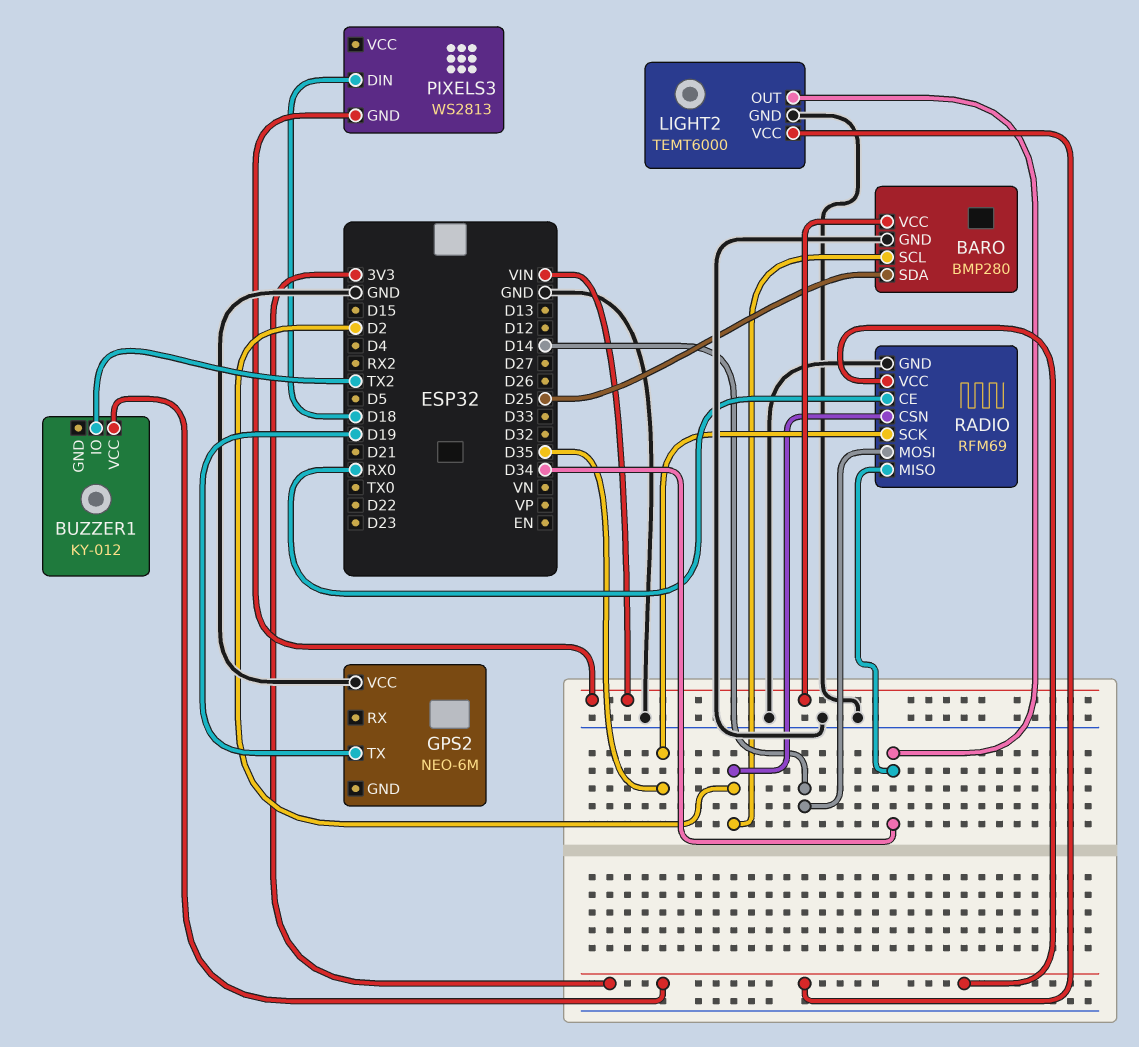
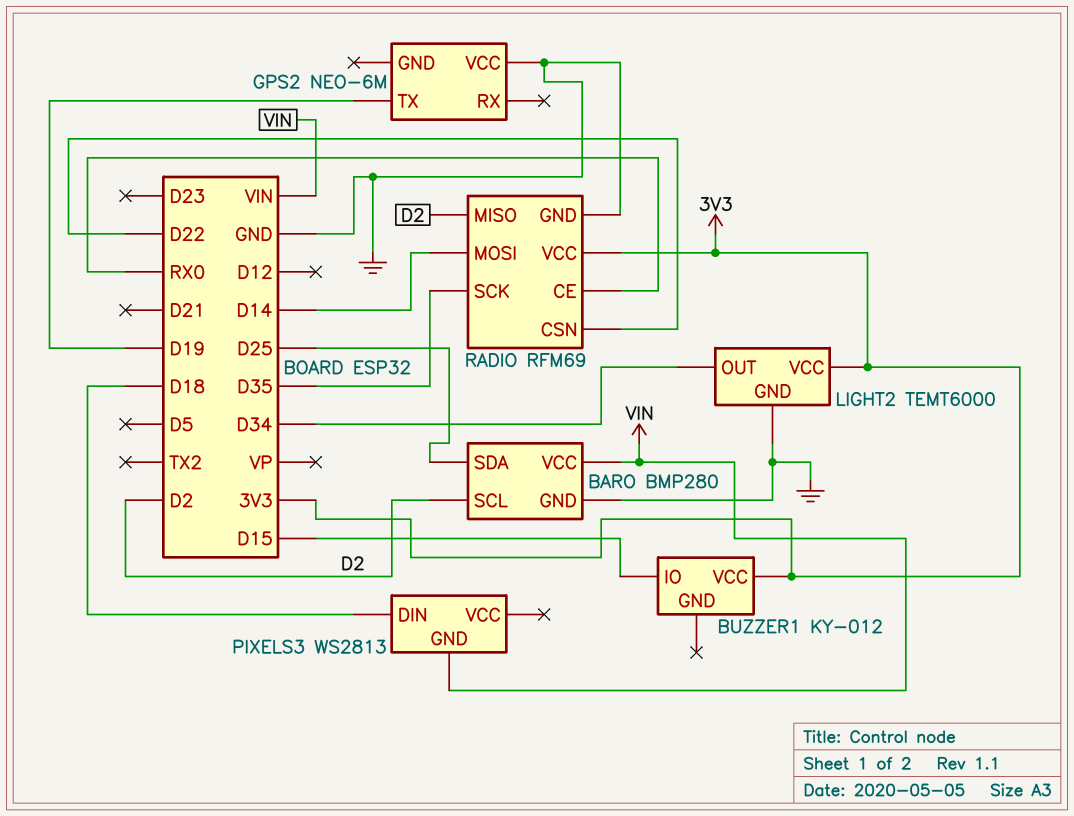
BUZZER1 pin IO: TX2 -> D15
RADIO pin CSN: D2 -> D22
RADIO pin MISO: D34 -> D2

